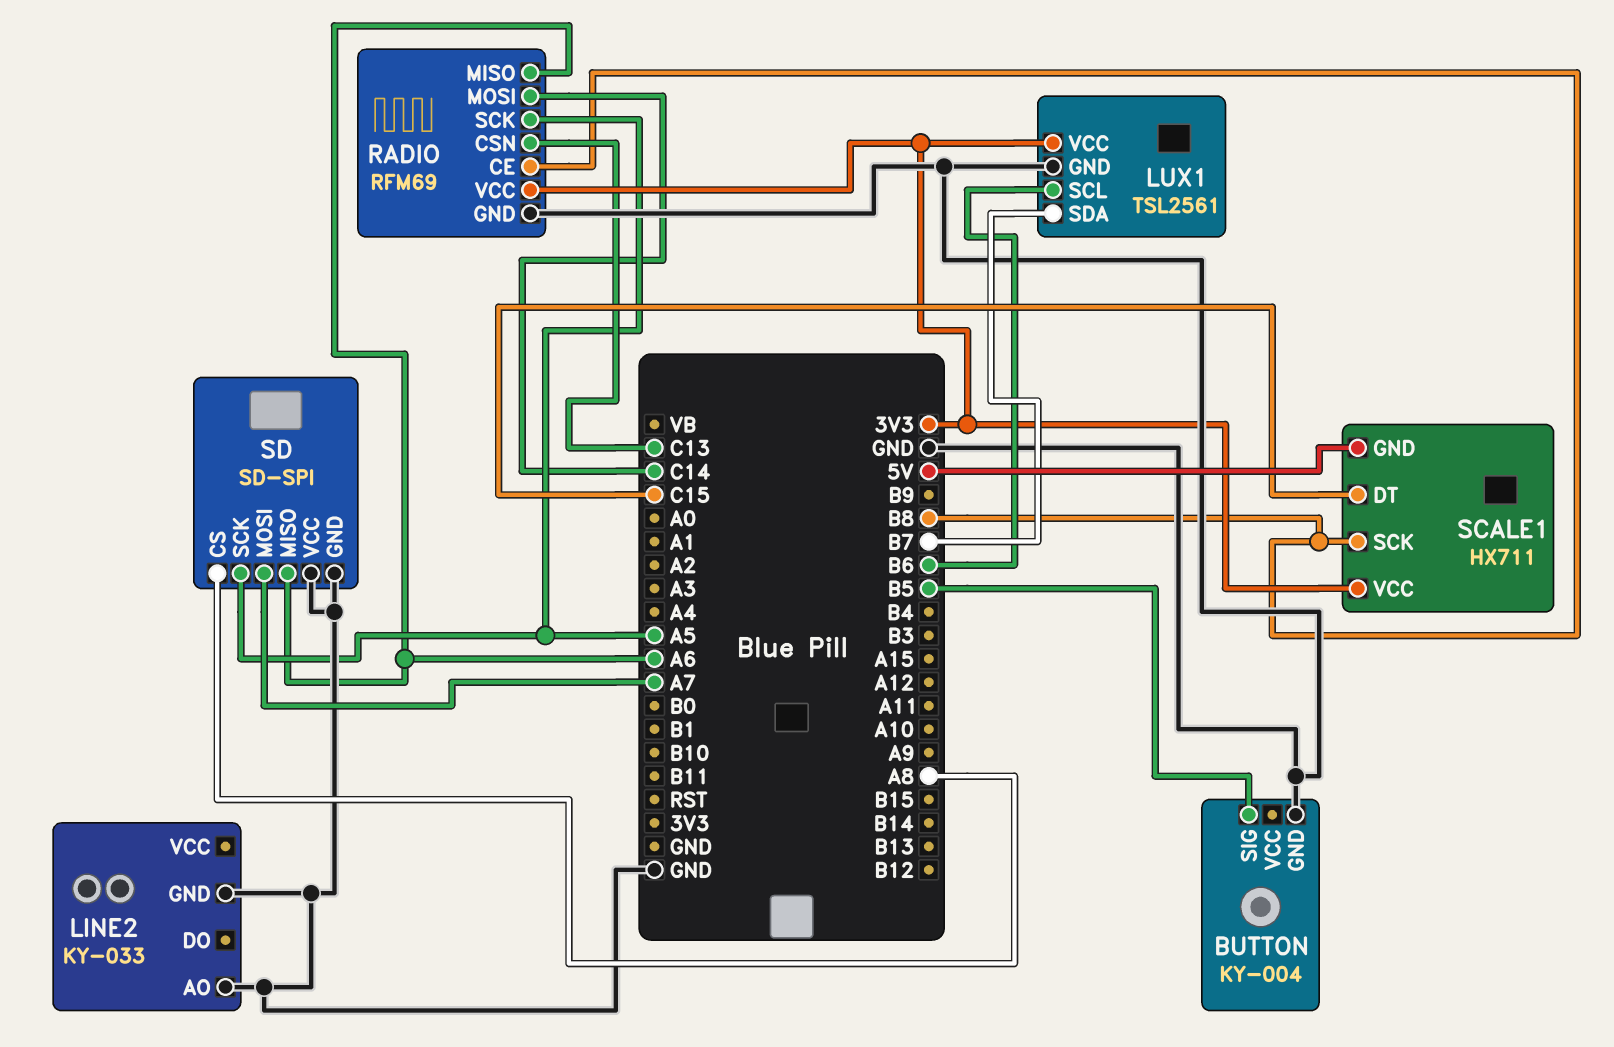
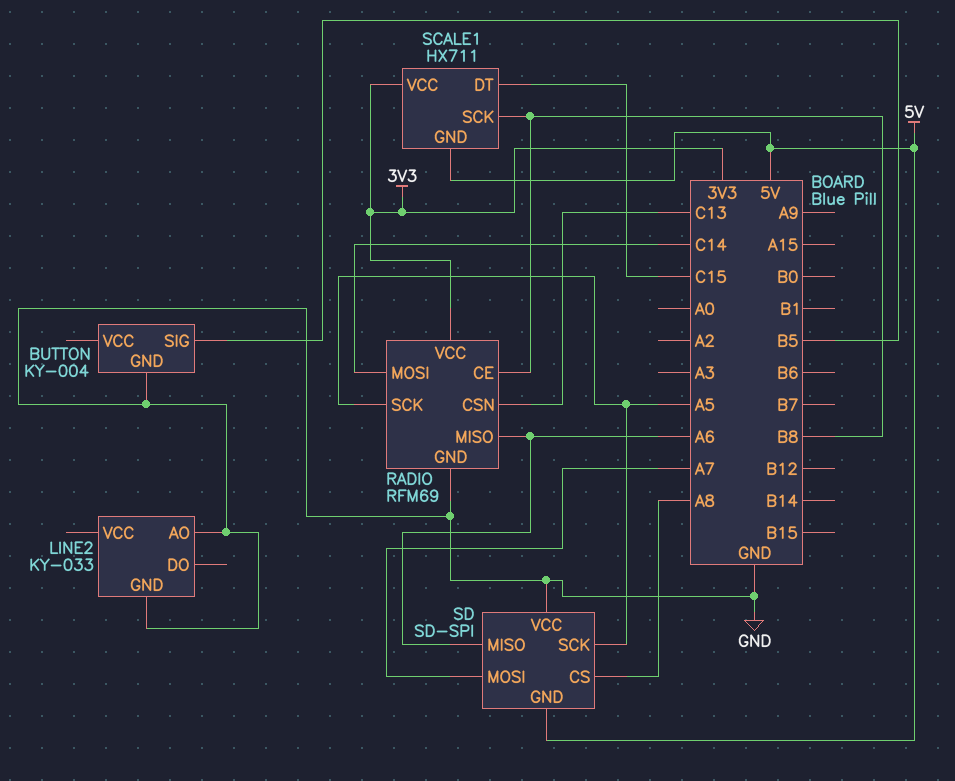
LUX1: TSL2561 -> none
LUX1 pin GND: GND -> none
LUX1 pin SCL: B6 -> none
LUX1 pin SDA: B7 -> none
LUX1 pin VCC: 3V3 -> none
SD pin GND: GND -> 5V

